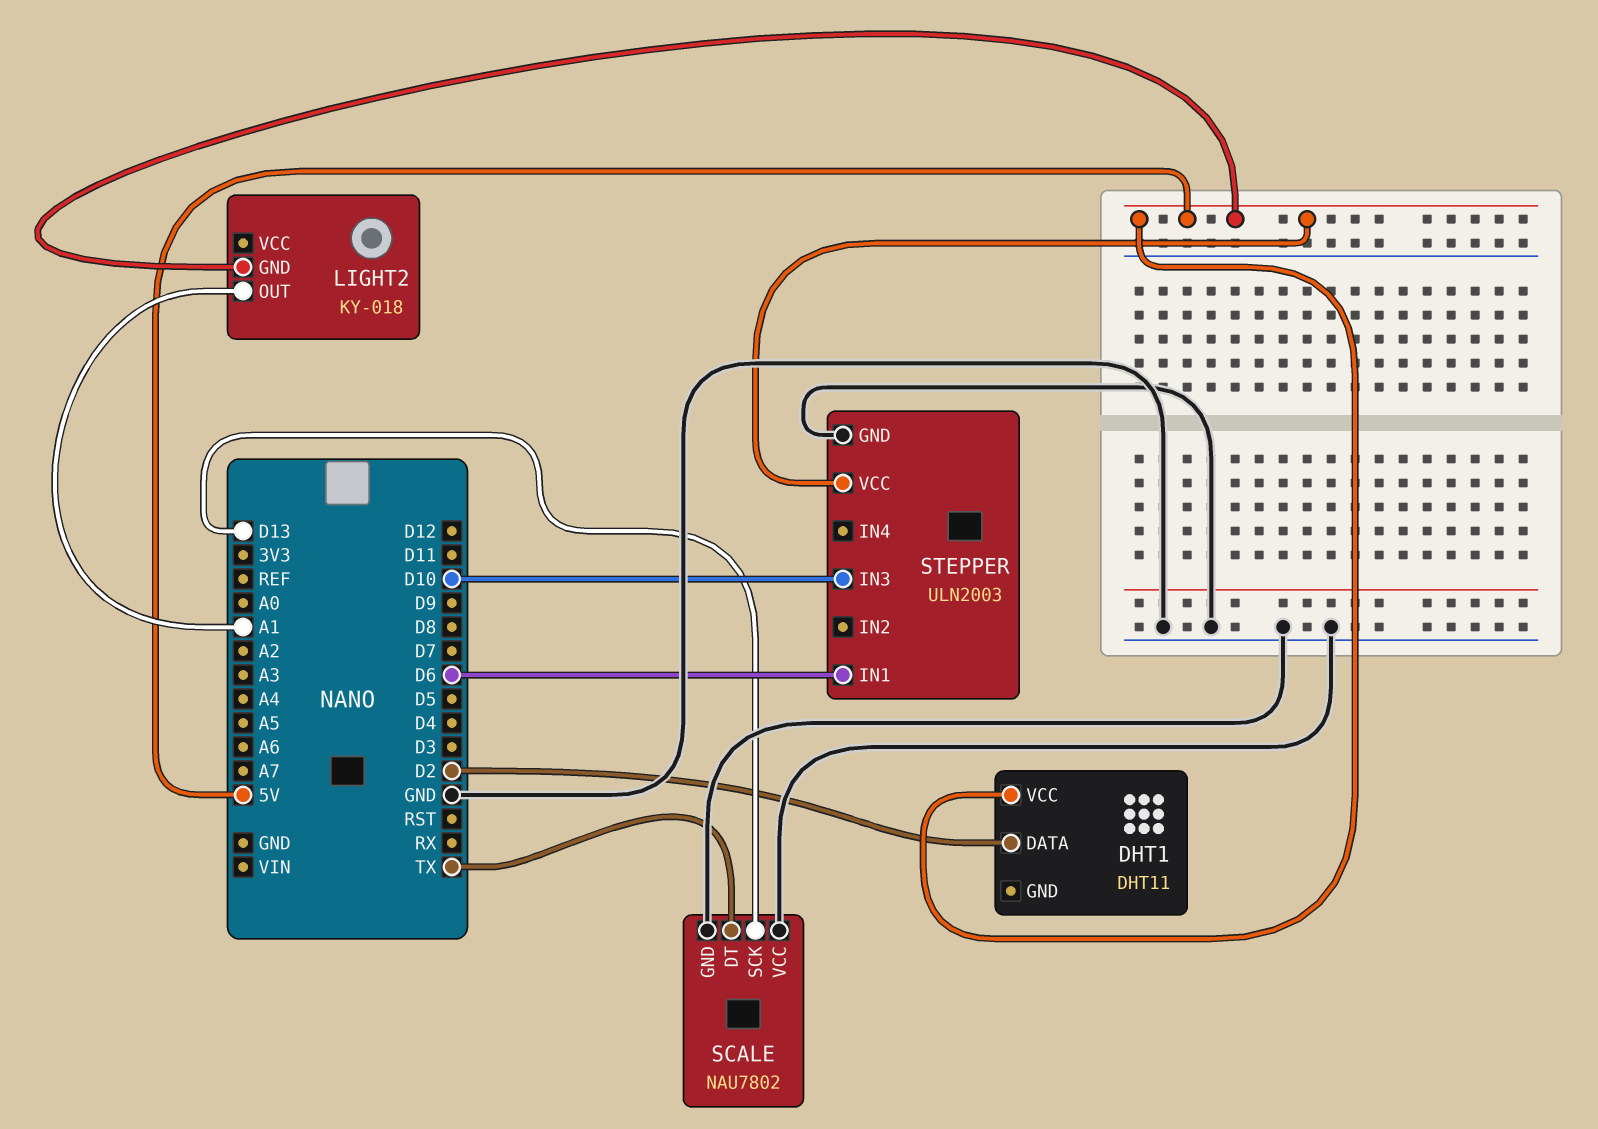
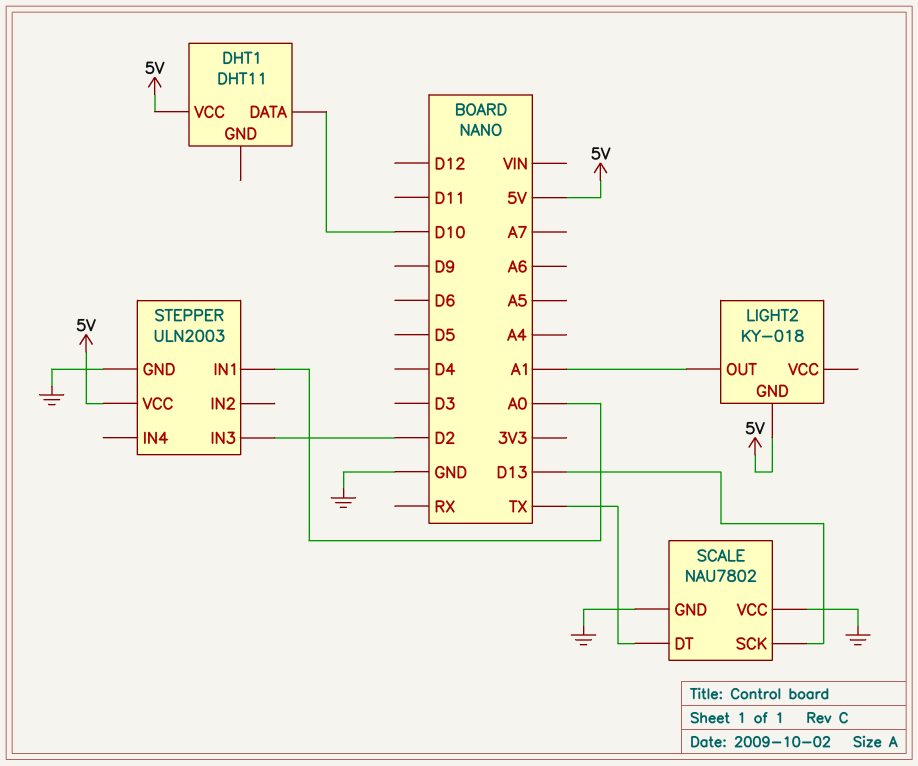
DHT1 pin DATA: D2 -> D10
STEPPER pin IN1: D6 -> A0
STEPPER pin IN3: D10 -> D2

